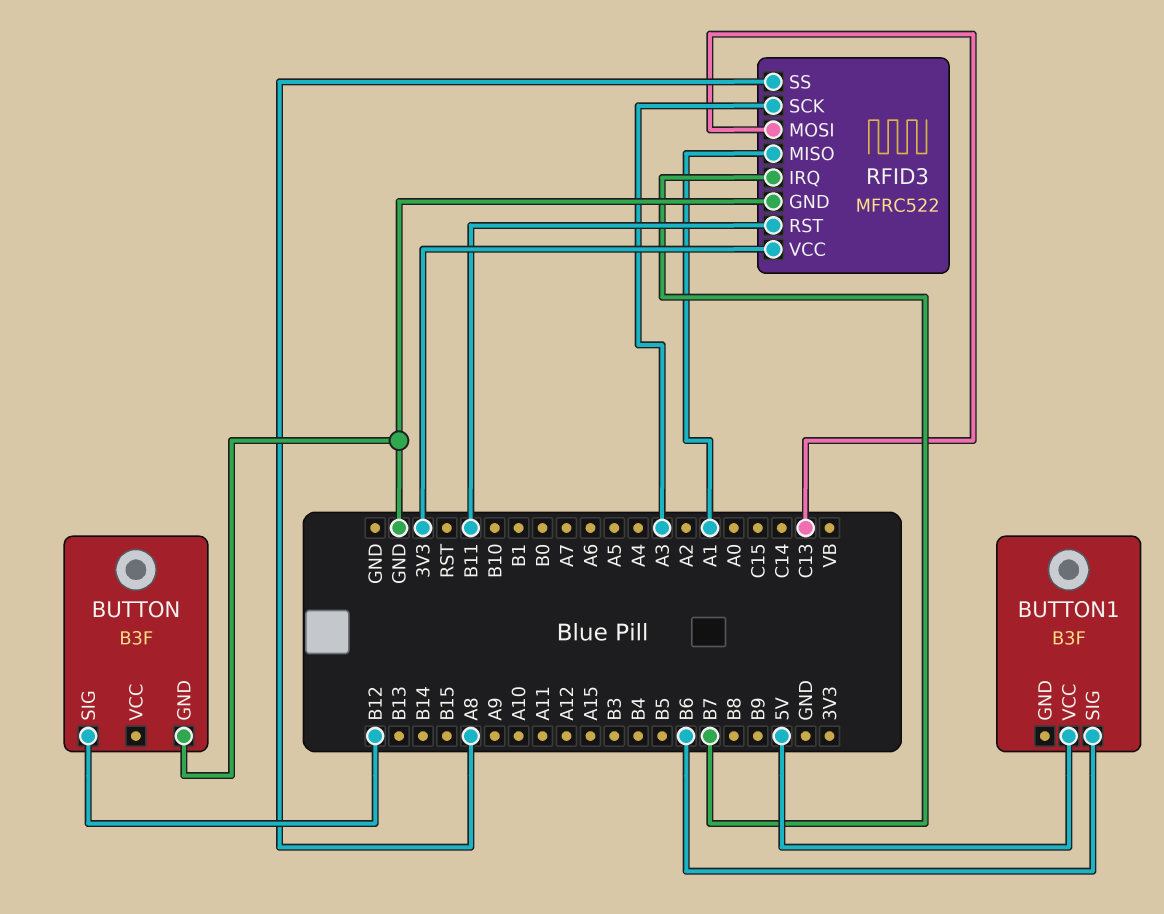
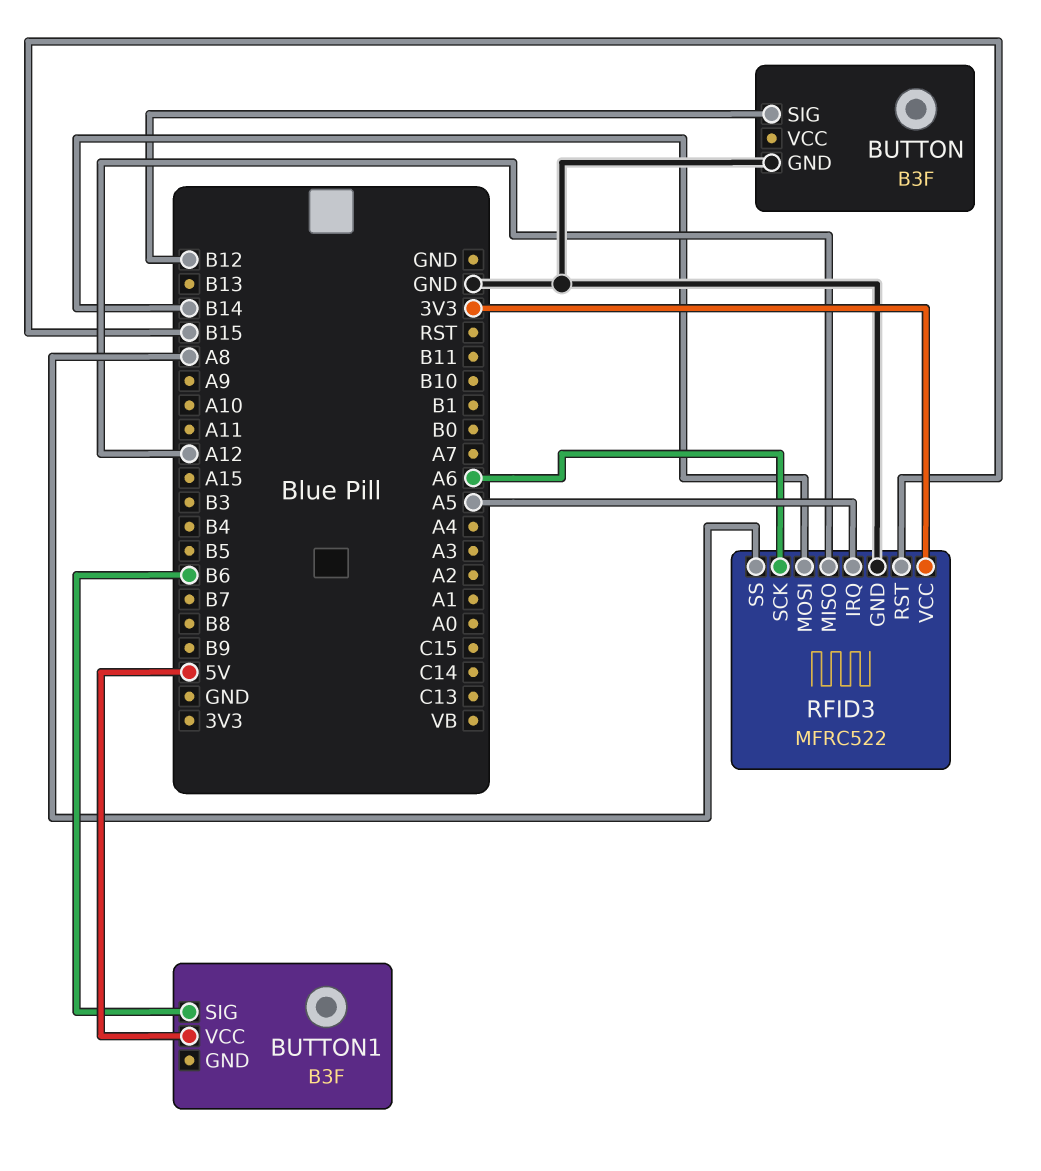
RFID3 pin IRQ: B7 -> A5
RFID3 pin MISO: A1 -> A12
RFID3 pin MOSI: C13 -> B14
RFID3 pin RST: B11 -> B15
RFID3 pin SCK: A3 -> A6

